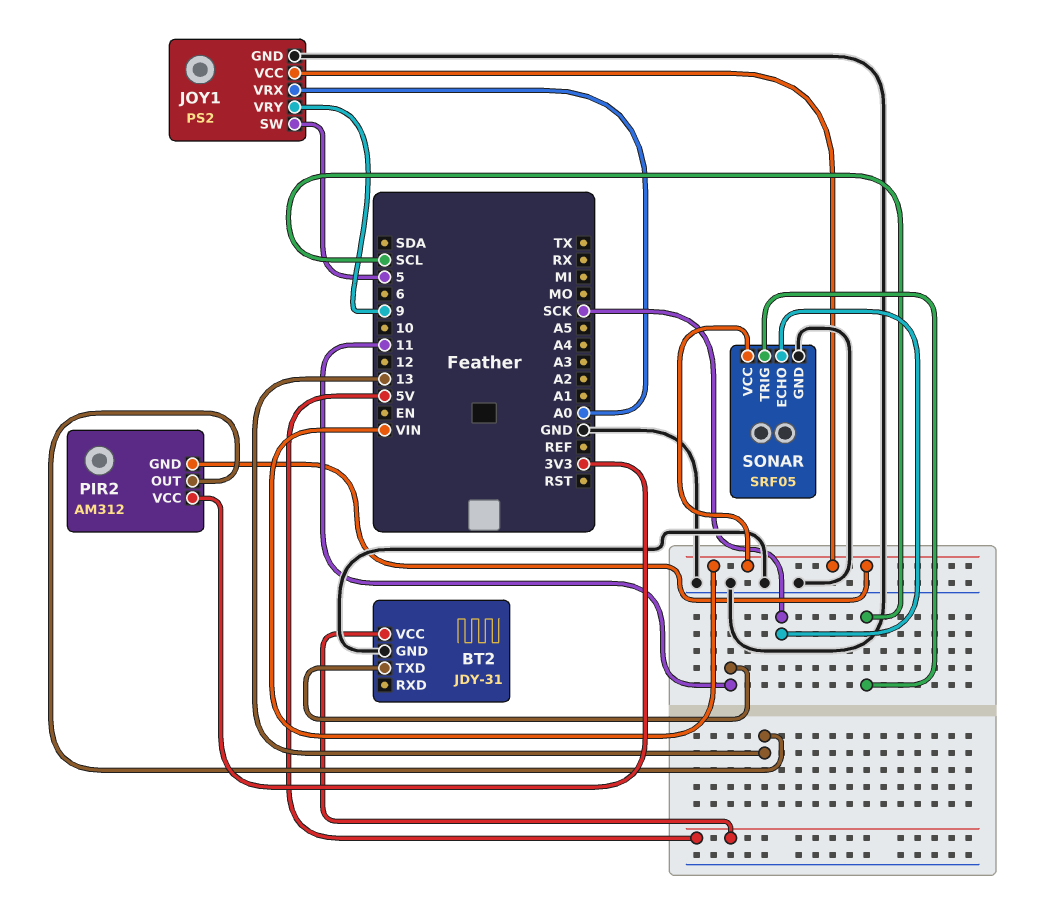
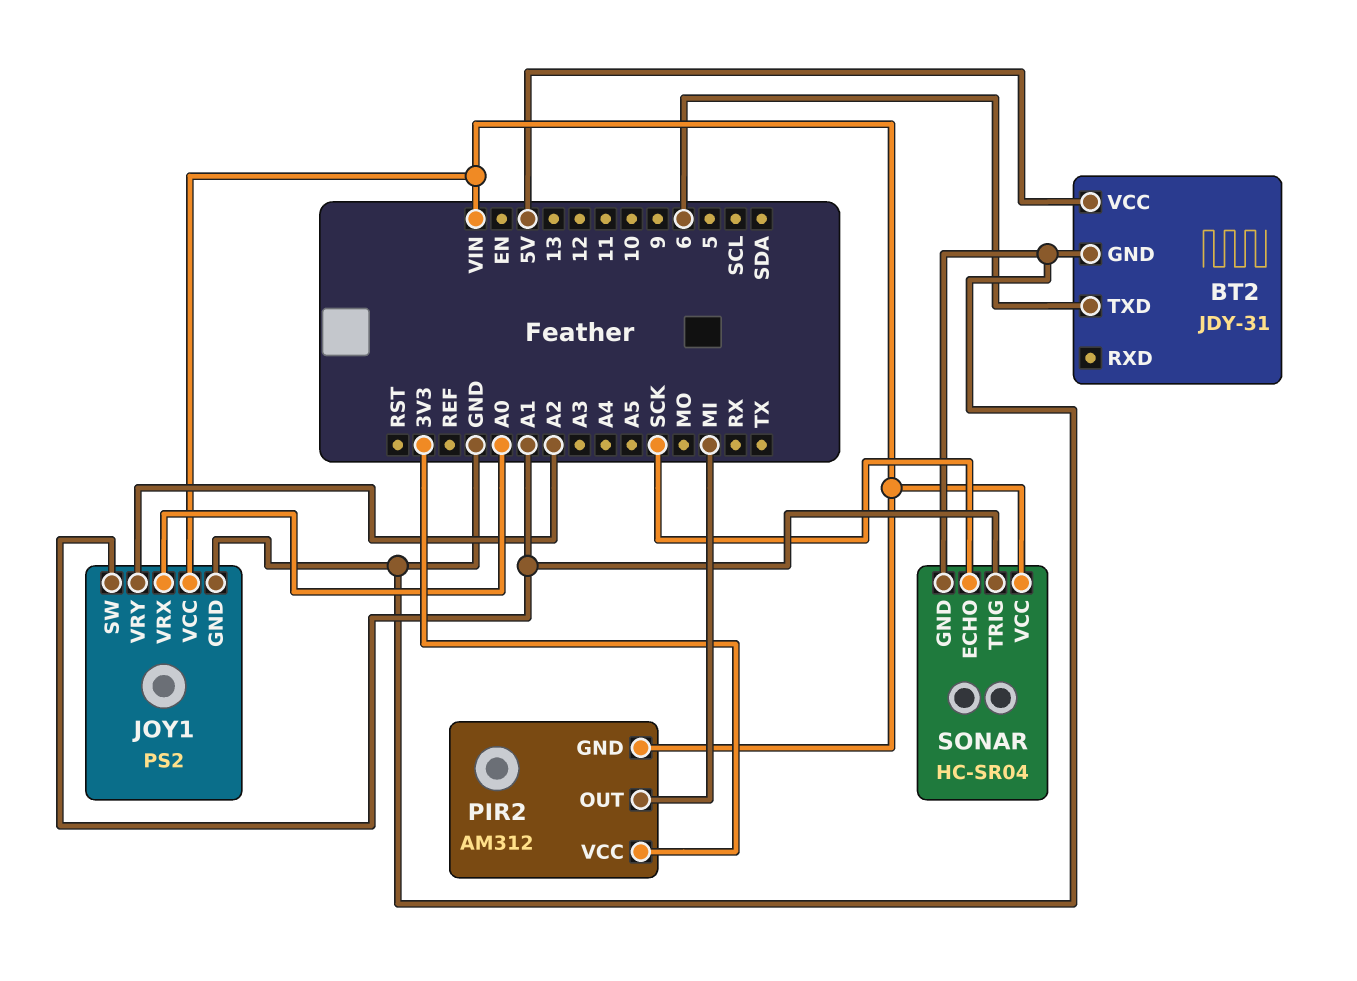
BT2 pin TXD: 11 -> 6
JOY1 pin SW: 5 -> A1
JOY1 pin VRY: 9 -> A2
PIR2 pin OUT: 13 -> MI
SONAR: SRF05 -> HC-SR04
SONAR pin TRIG: SCL -> A1

